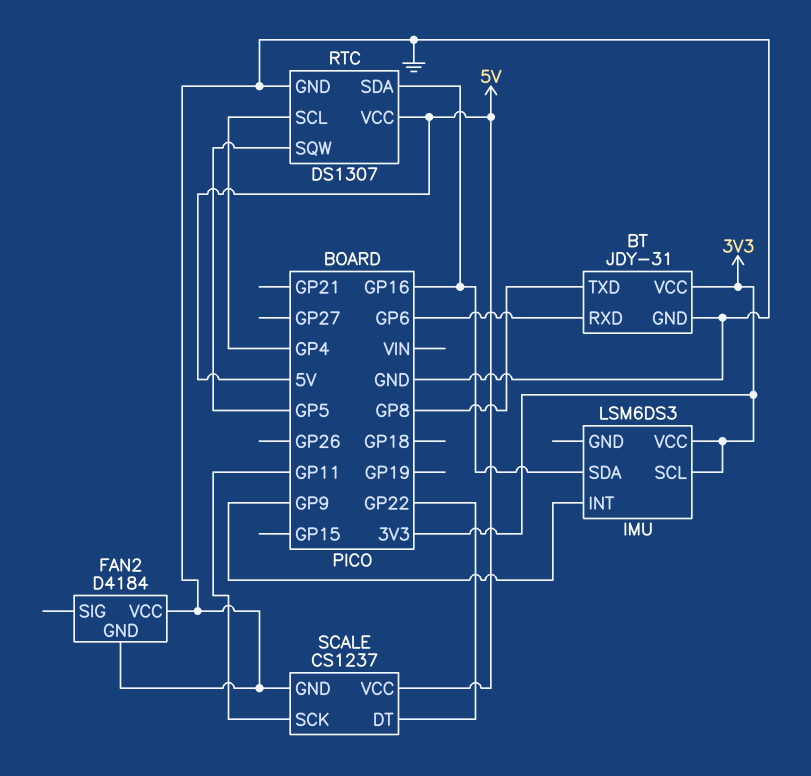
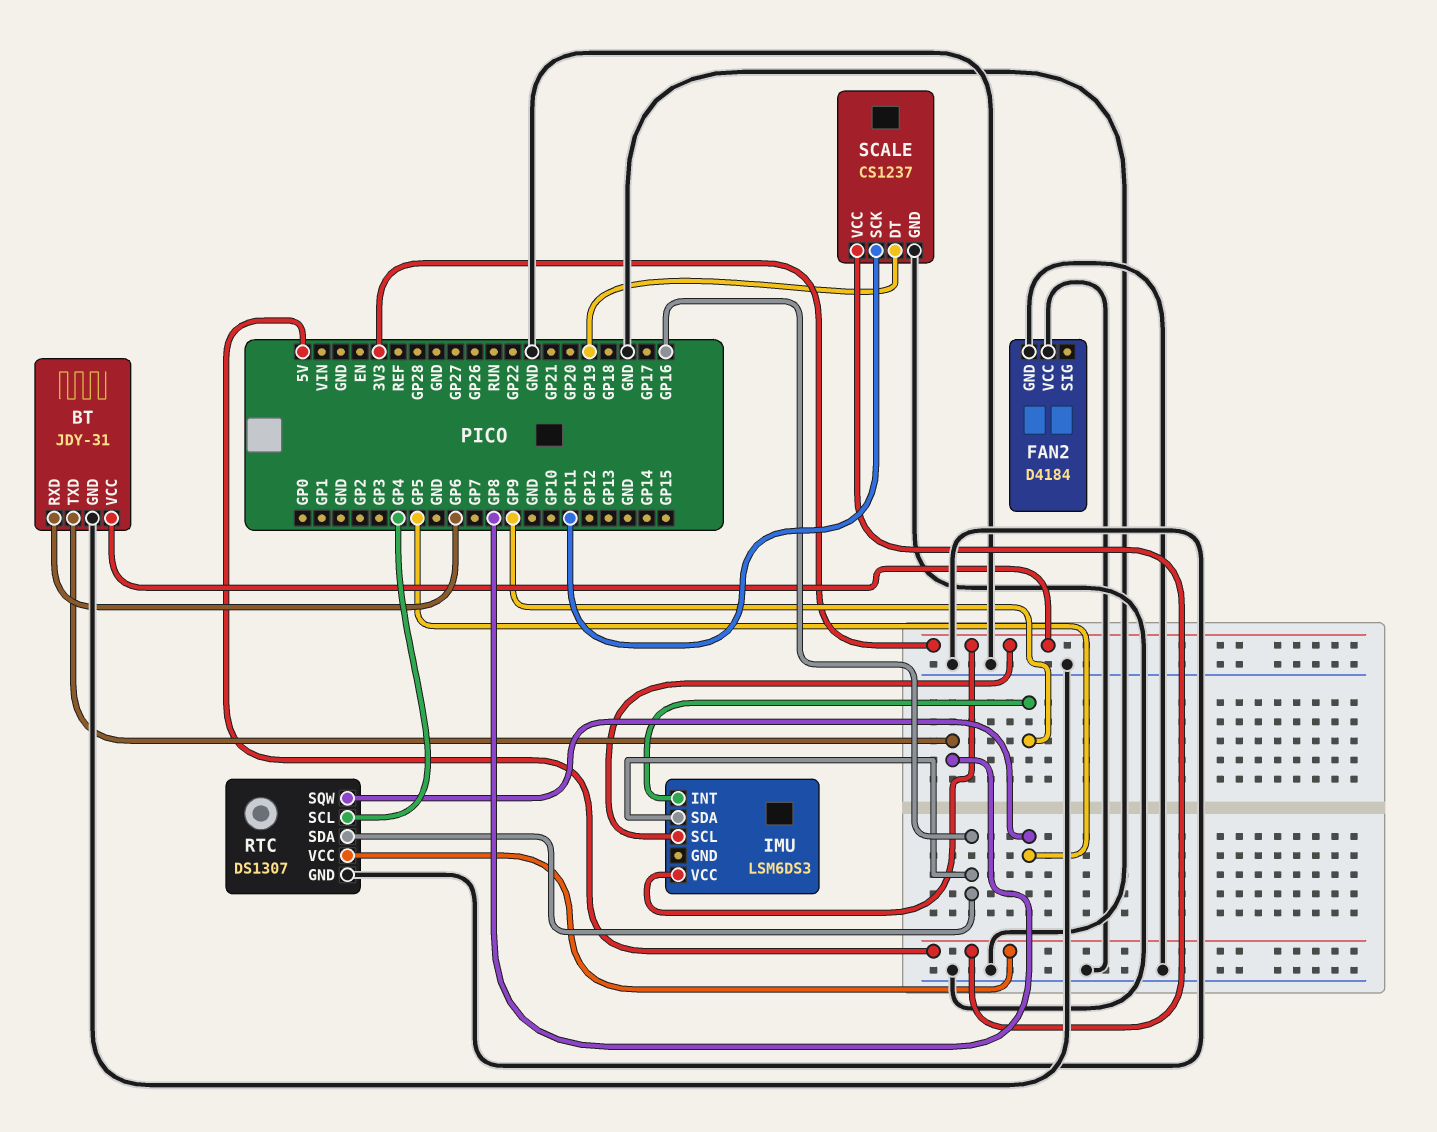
SCALE pin DT: GP22 -> GP19

